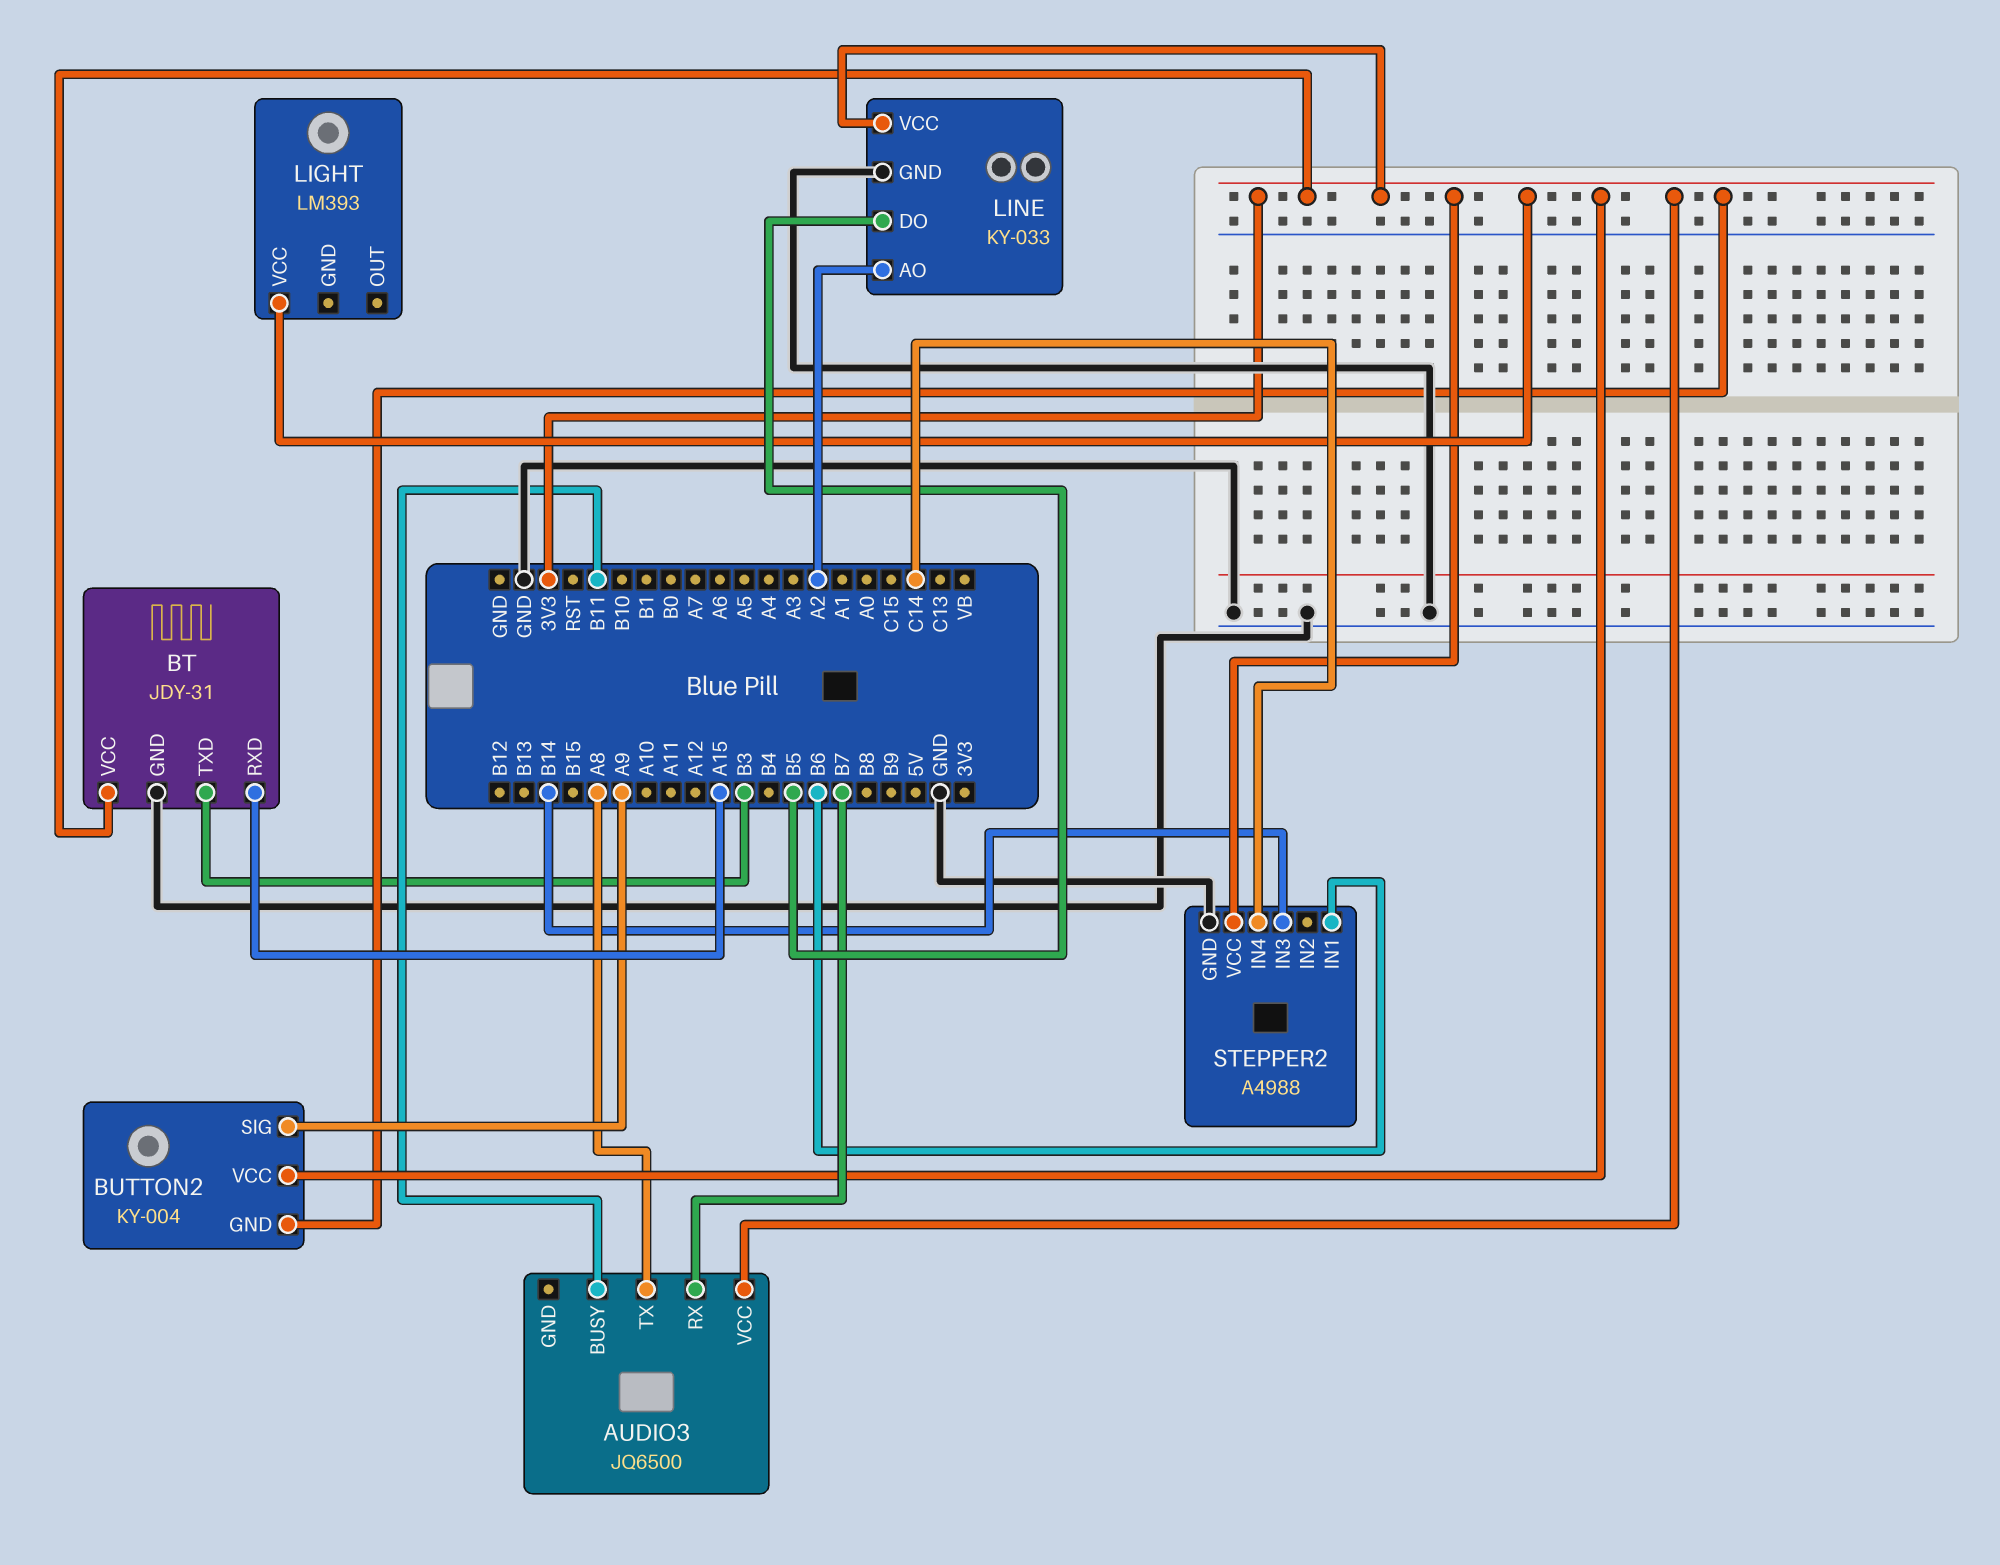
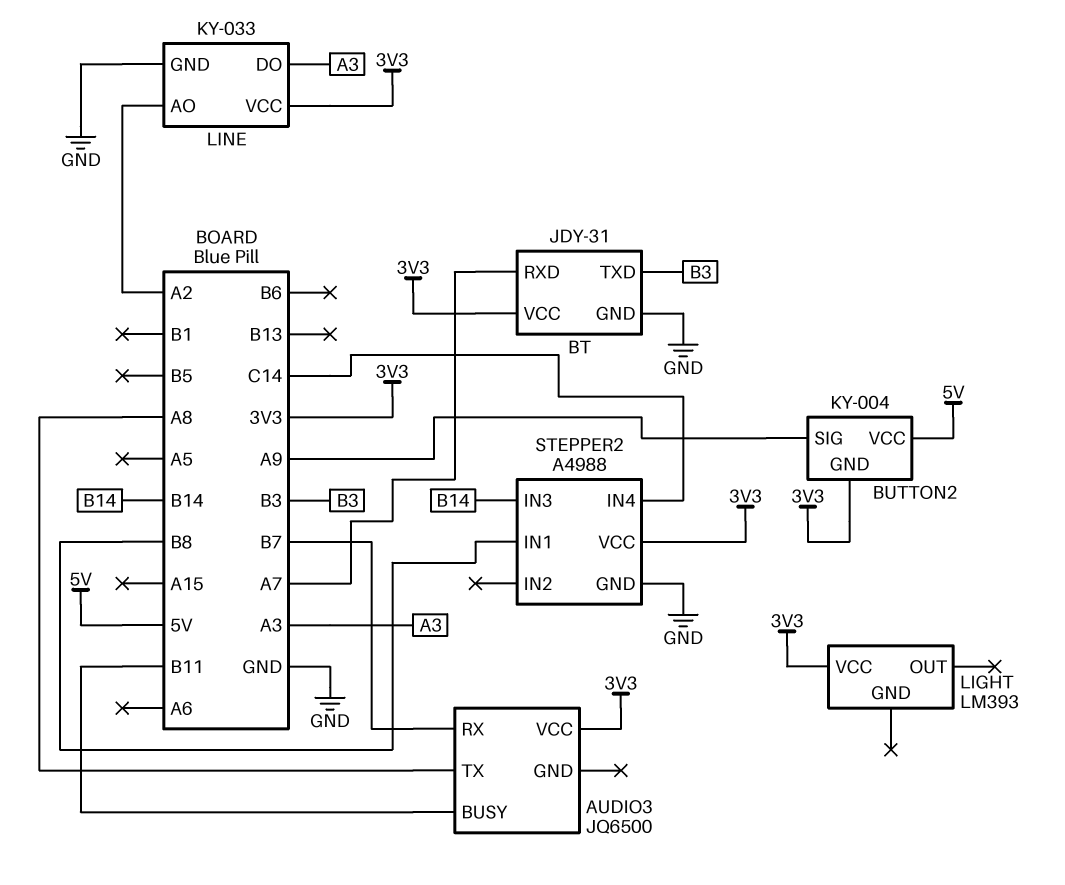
BT pin RXD: A15 -> A7
BUTTON2 pin VCC: 3V3 -> 5V
LINE pin DO: B5 -> A3
STEPPER2 pin IN1: B6 -> B8

